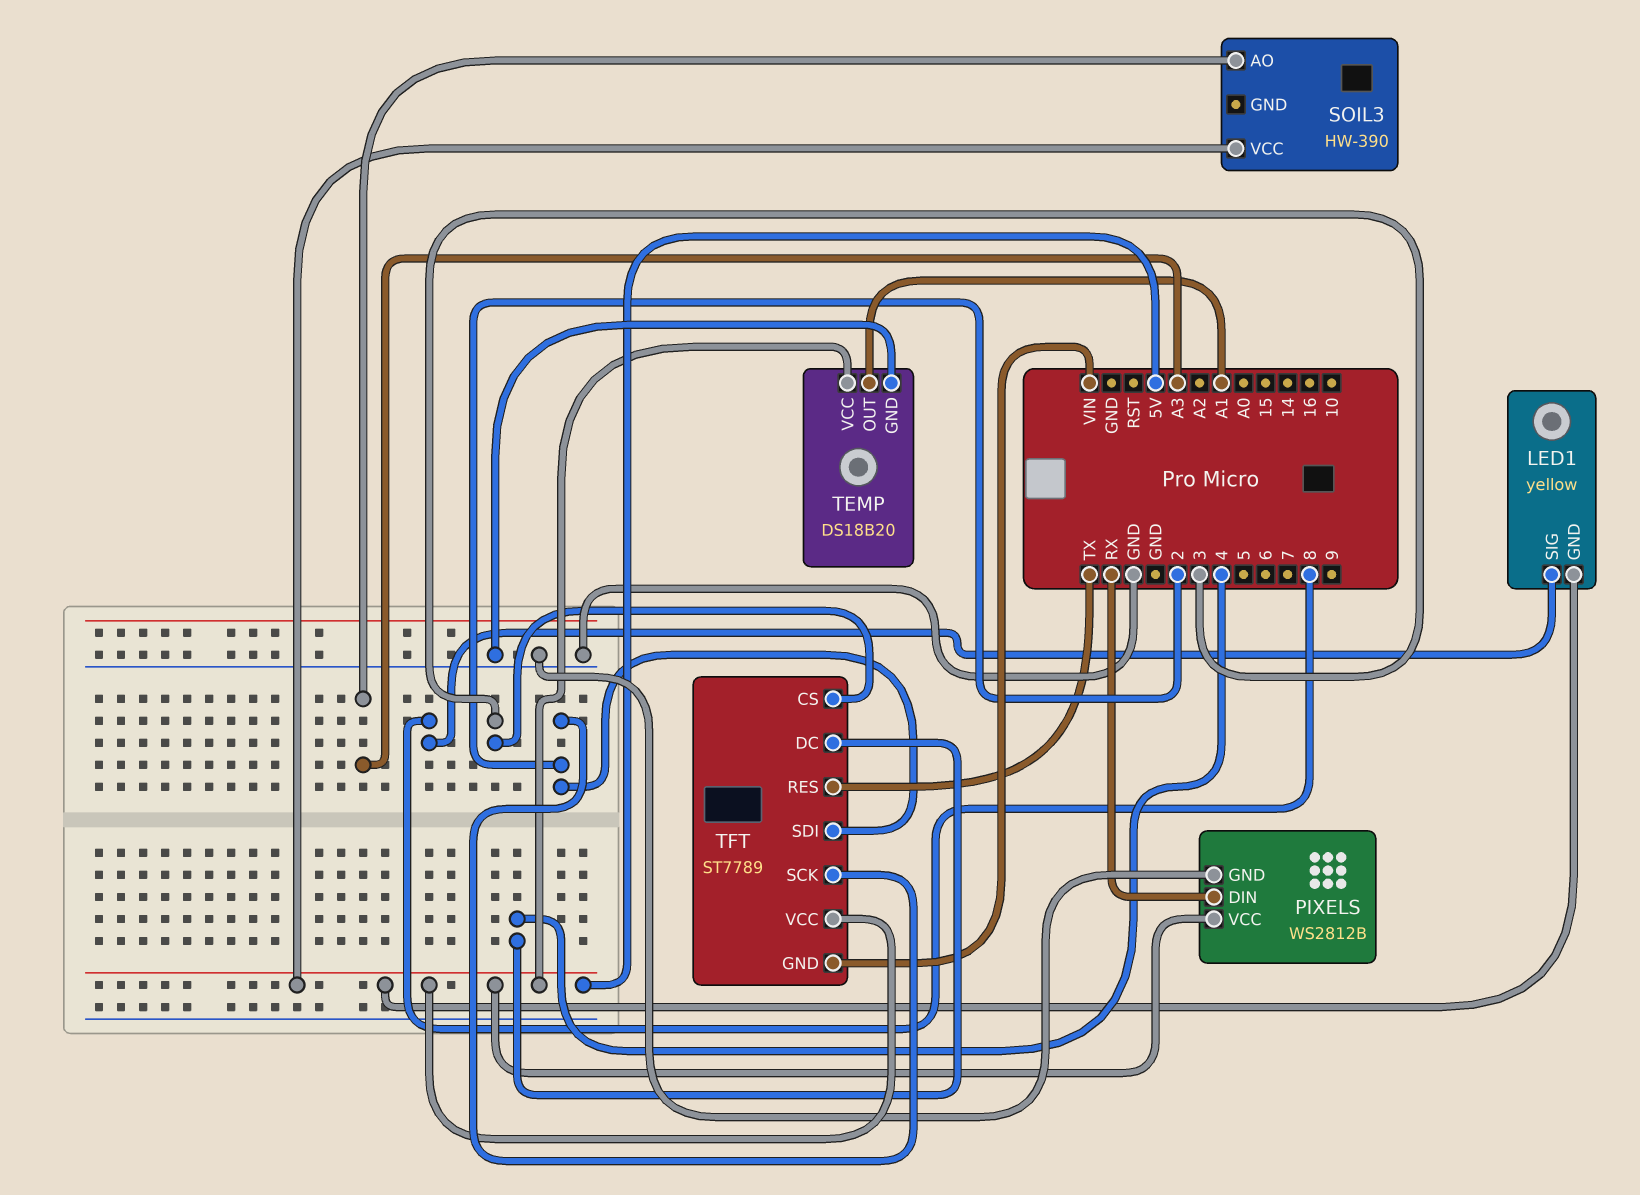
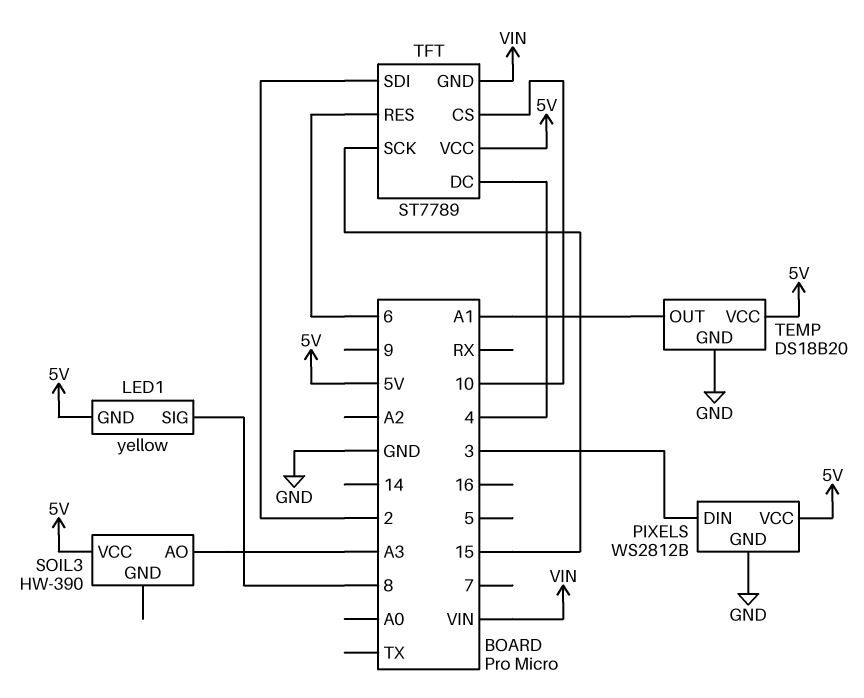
PIXELS pin DIN: RX -> 3
TFT pin CS: 3 -> 10
TFT pin RES: TX -> 6
TFT pin SCK: 2 -> 15

